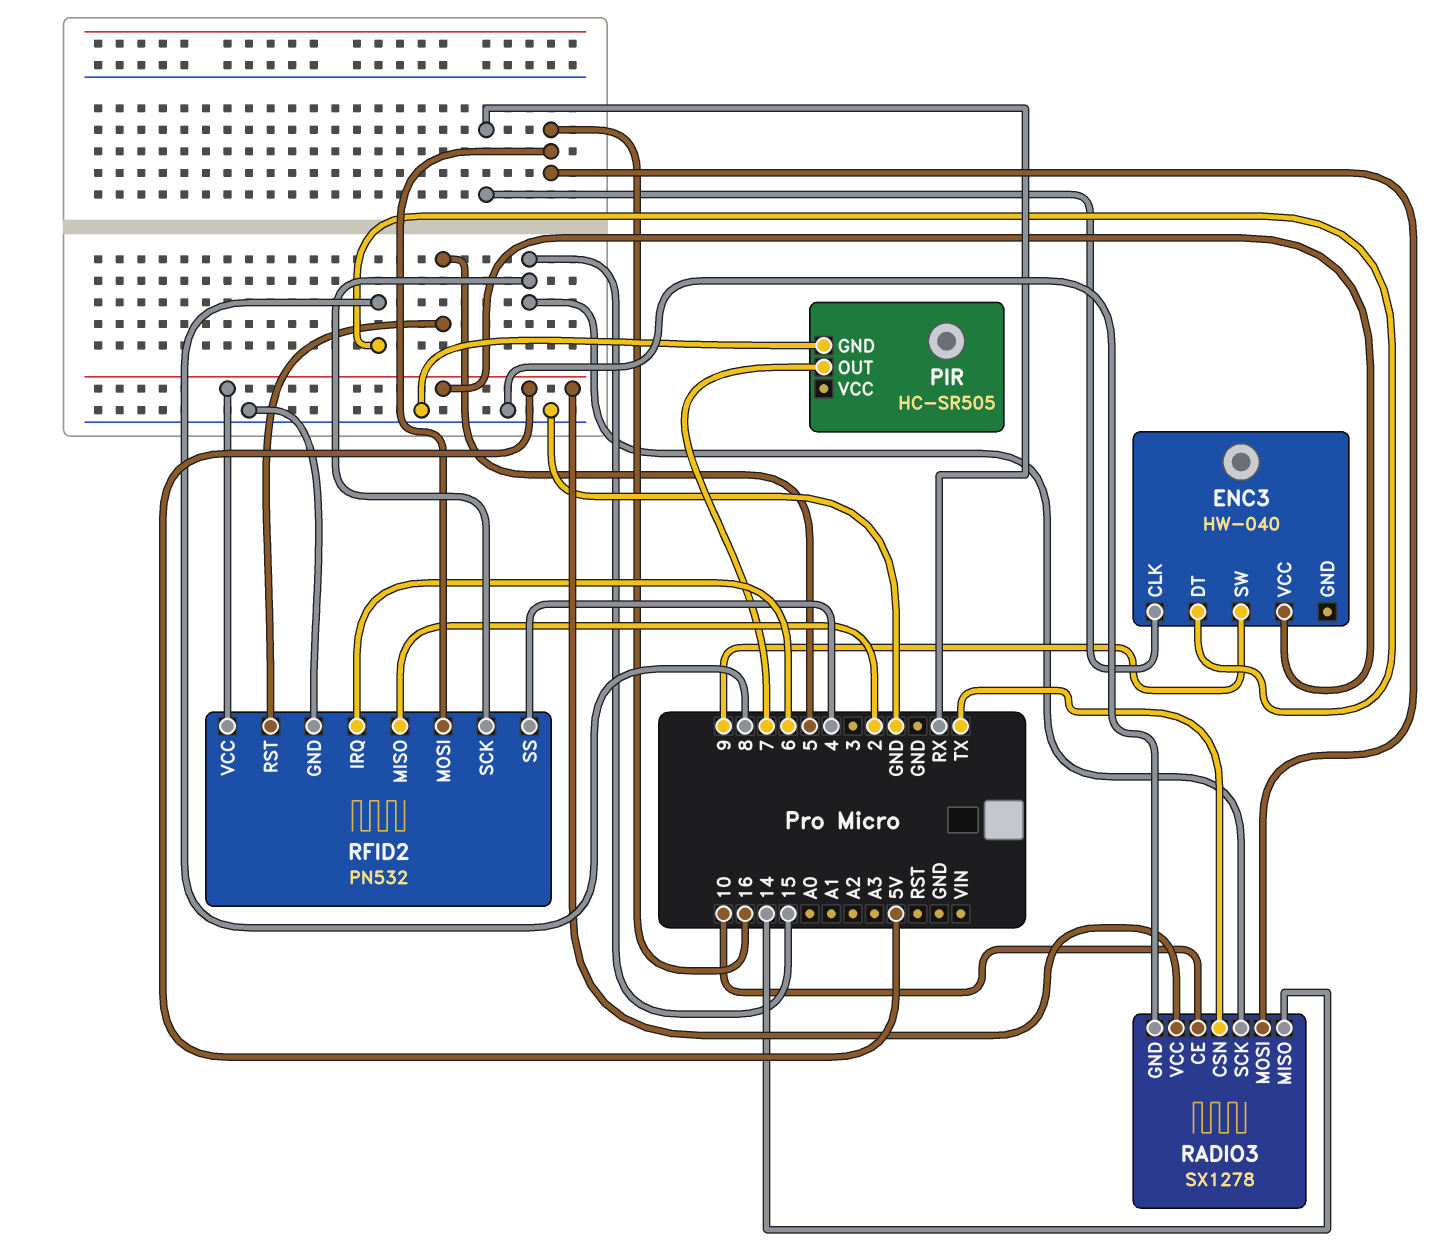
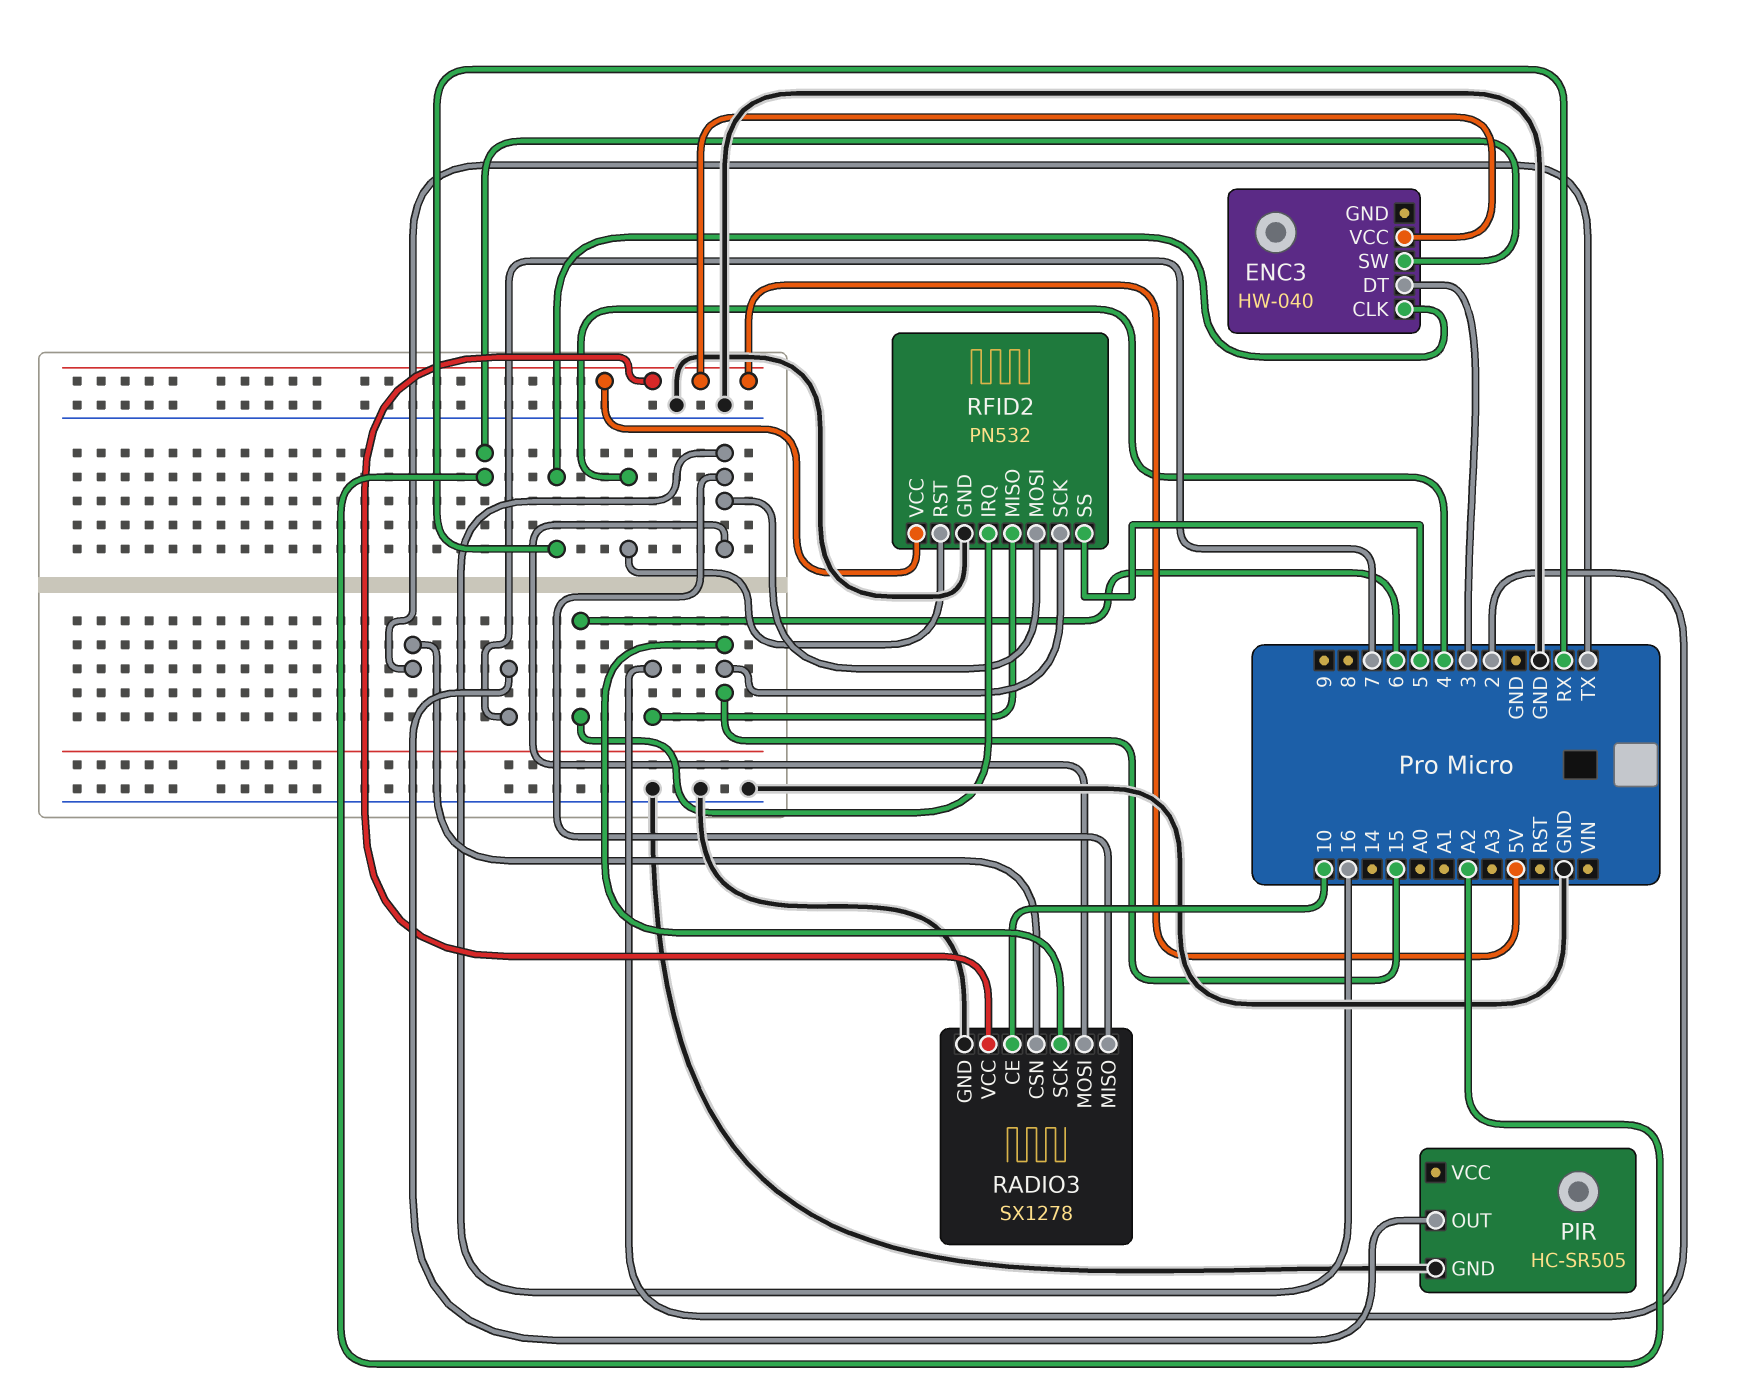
ENC3 pin DT: 8 -> 3
ENC3 pin SW: 9 -> A2
RADIO3 pin MISO: 14 -> 16
RFID2 pin RST: 5 -> 4
RFID2 pin SS: 4 -> 5

